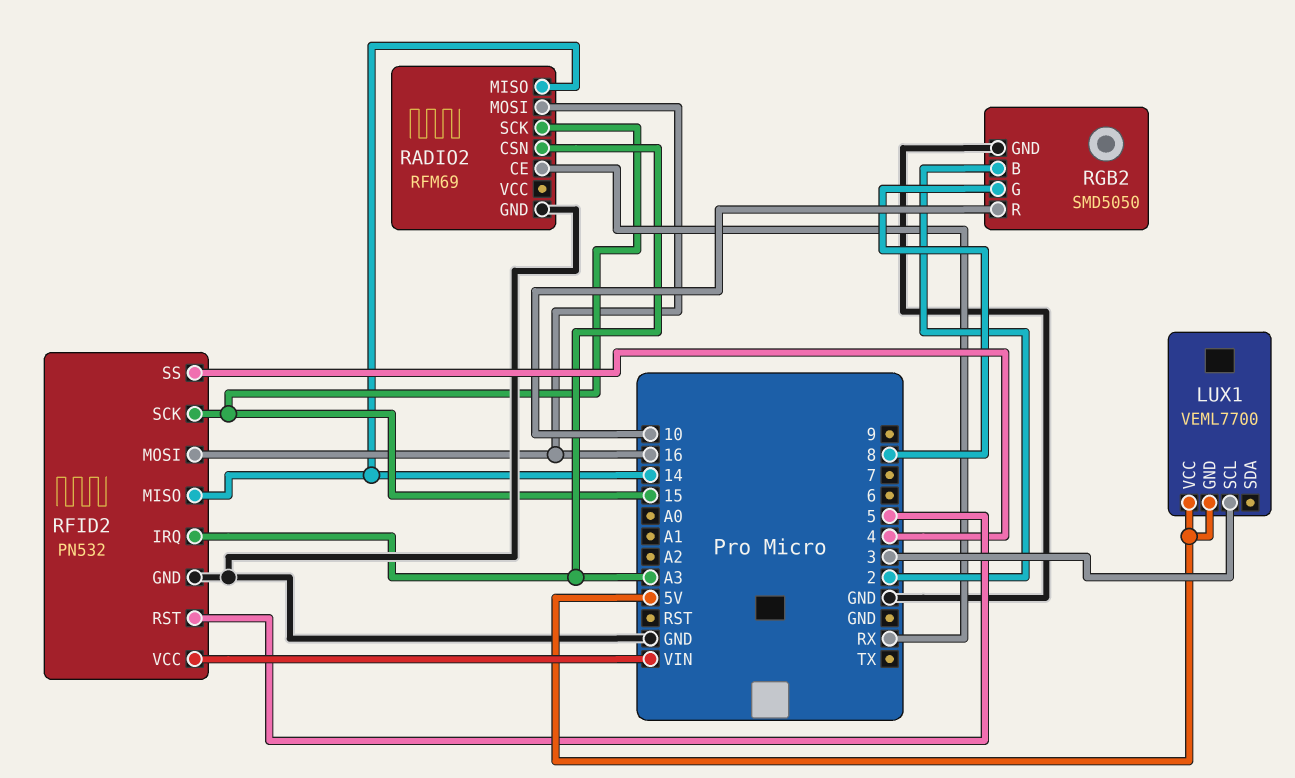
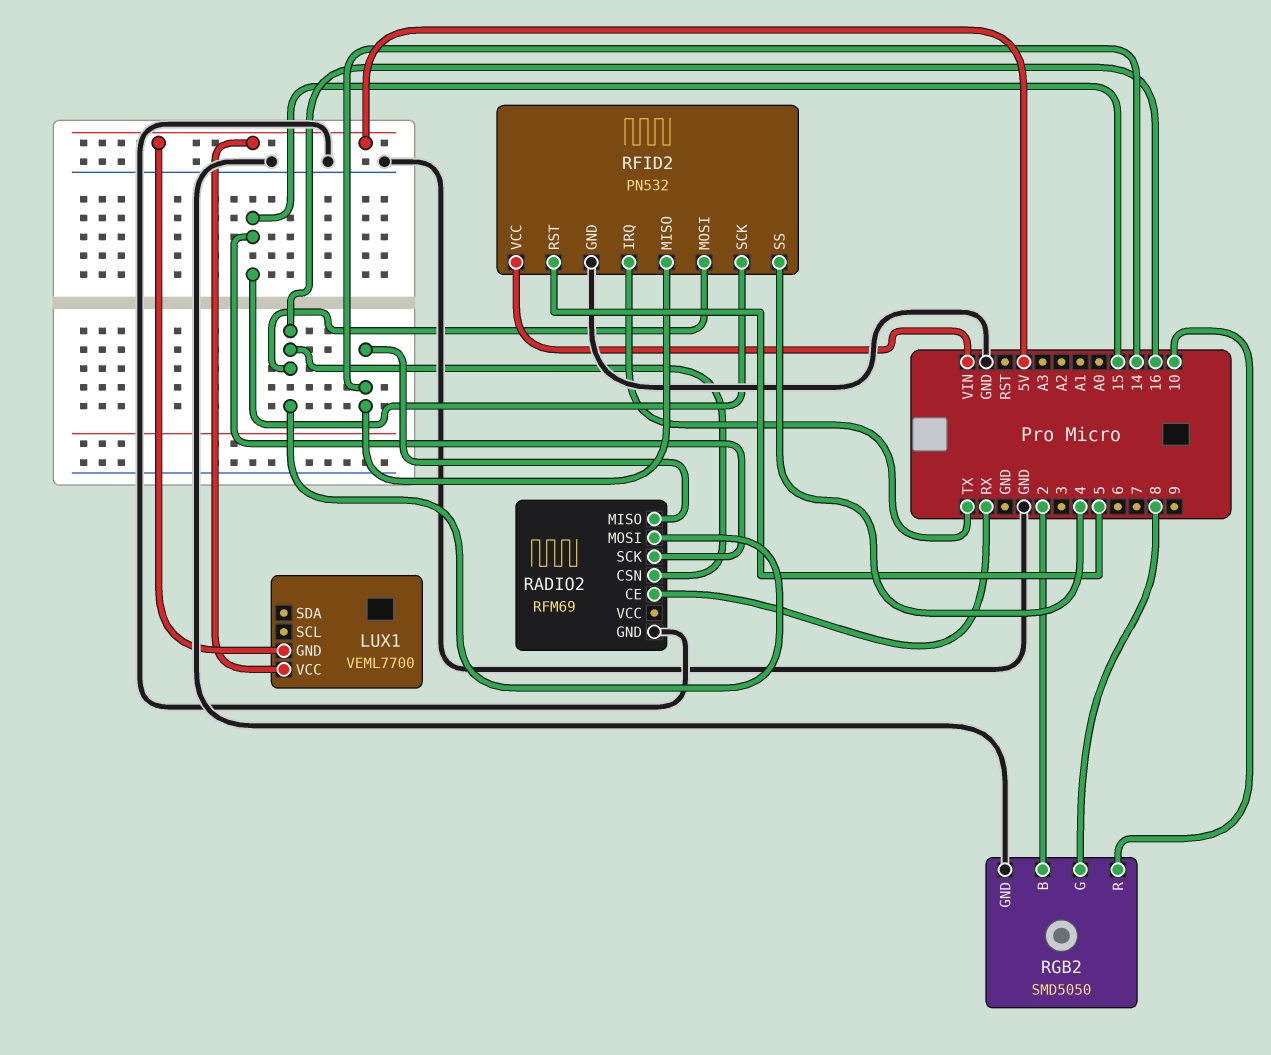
LUX1 pin SCL: 3 -> none
RADIO2 pin CSN: A3 -> 16
RFID2 pin IRQ: A3 -> TX

